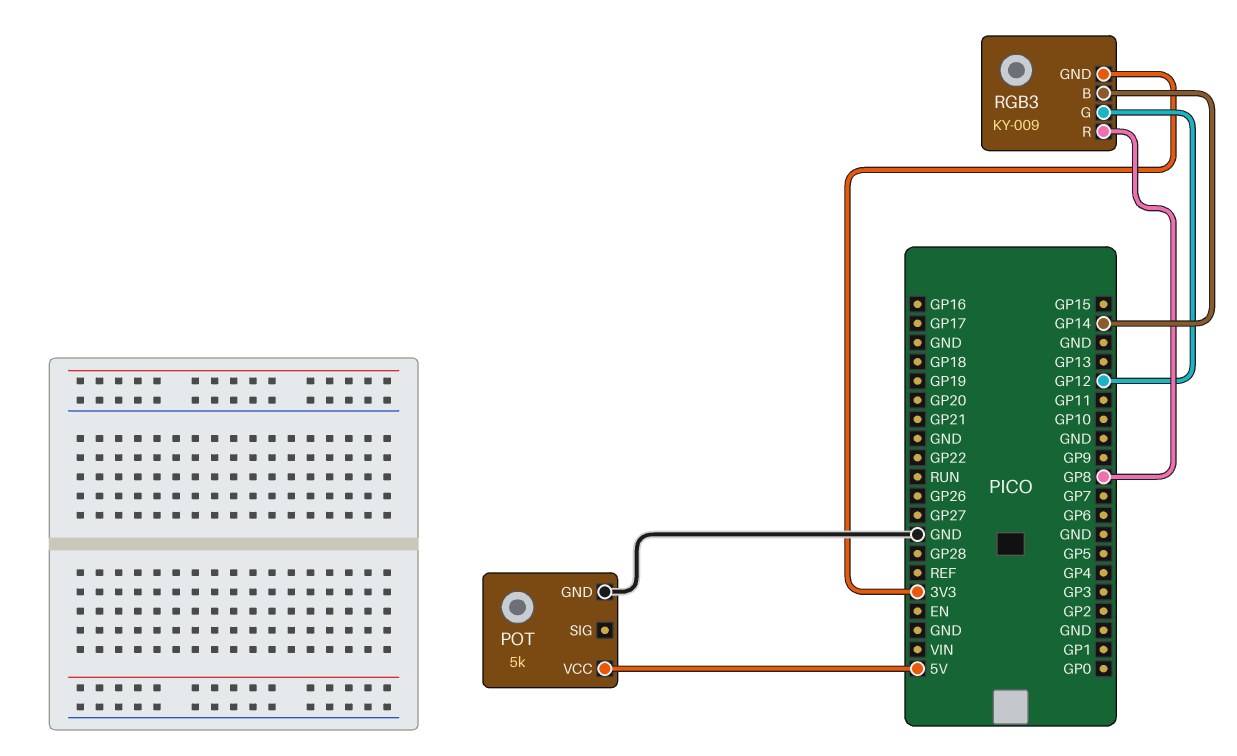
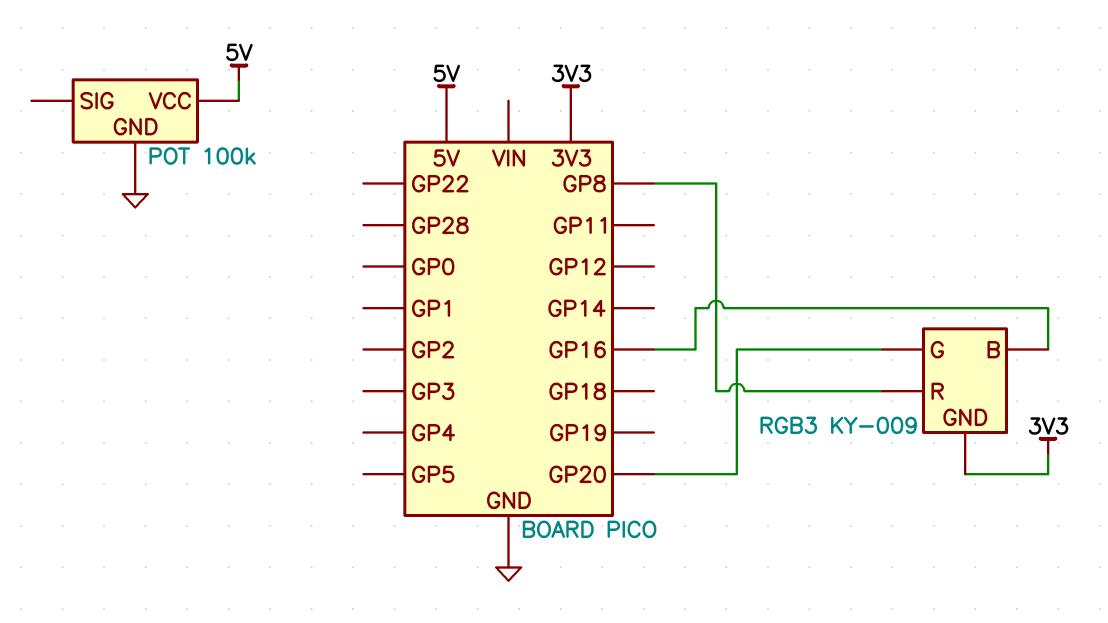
POT: 5k -> 100k
RGB3 pin B: GP14 -> GP16
RGB3 pin G: GP12 -> GP20

